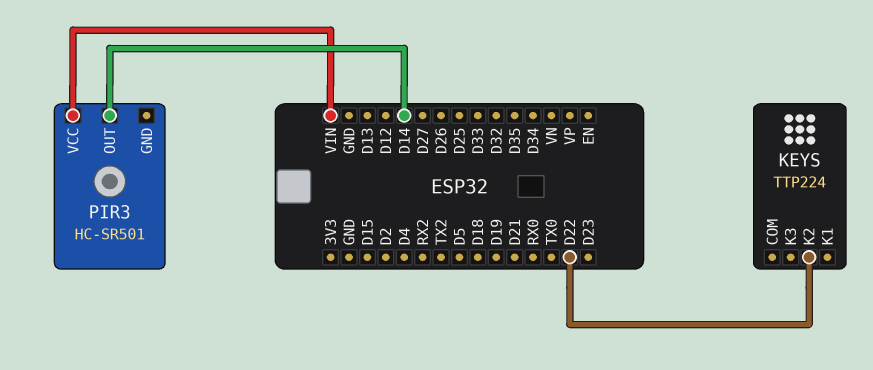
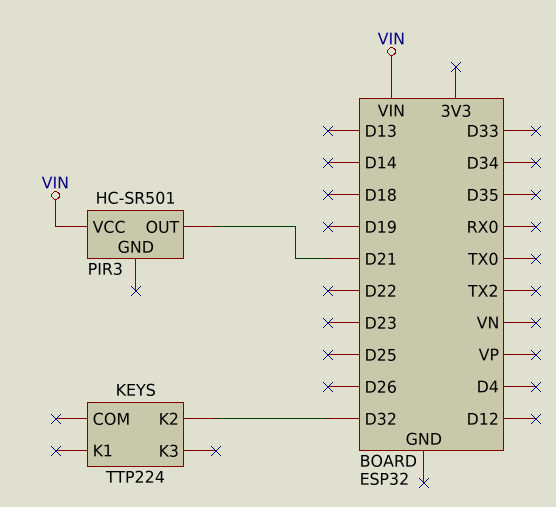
KEYS pin K2: D22 -> D32
PIR3 pin OUT: D14 -> D21

